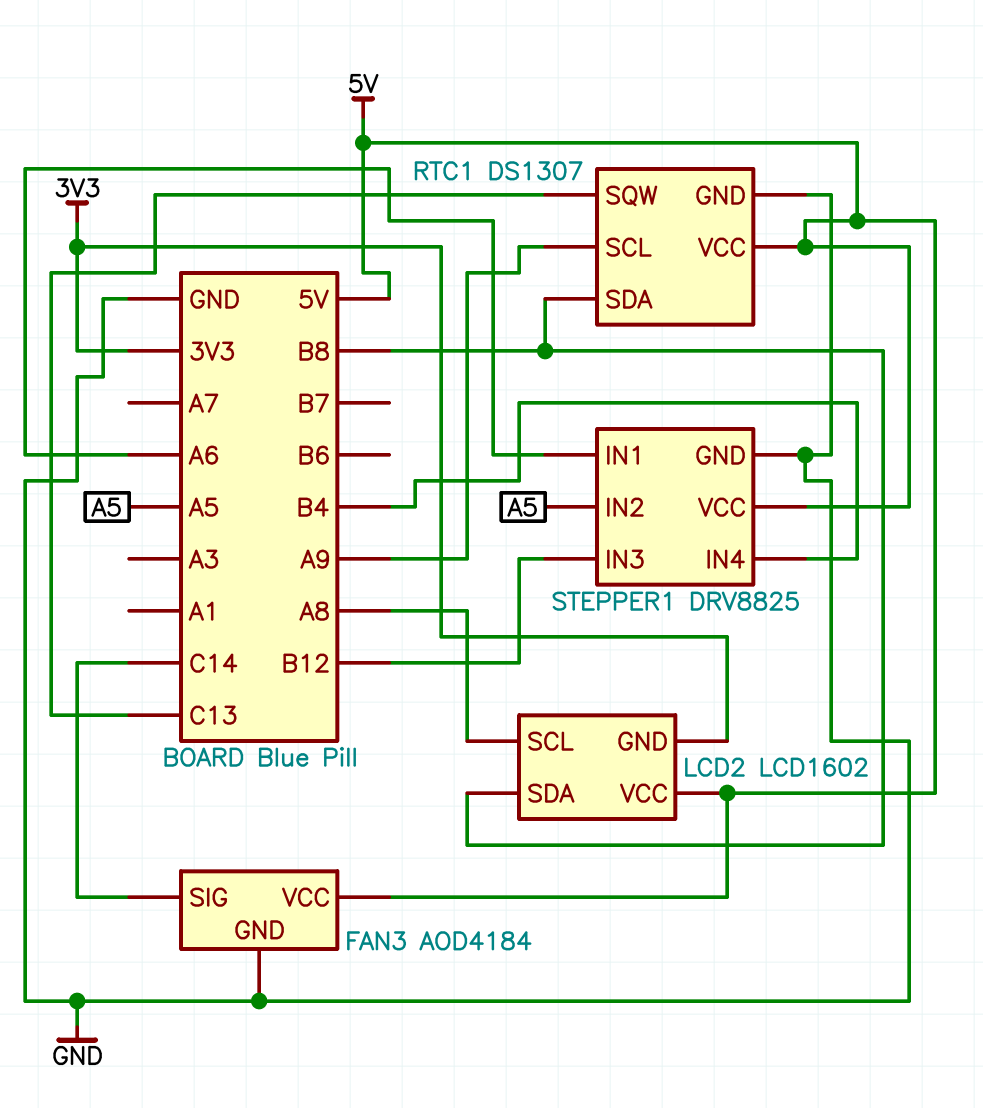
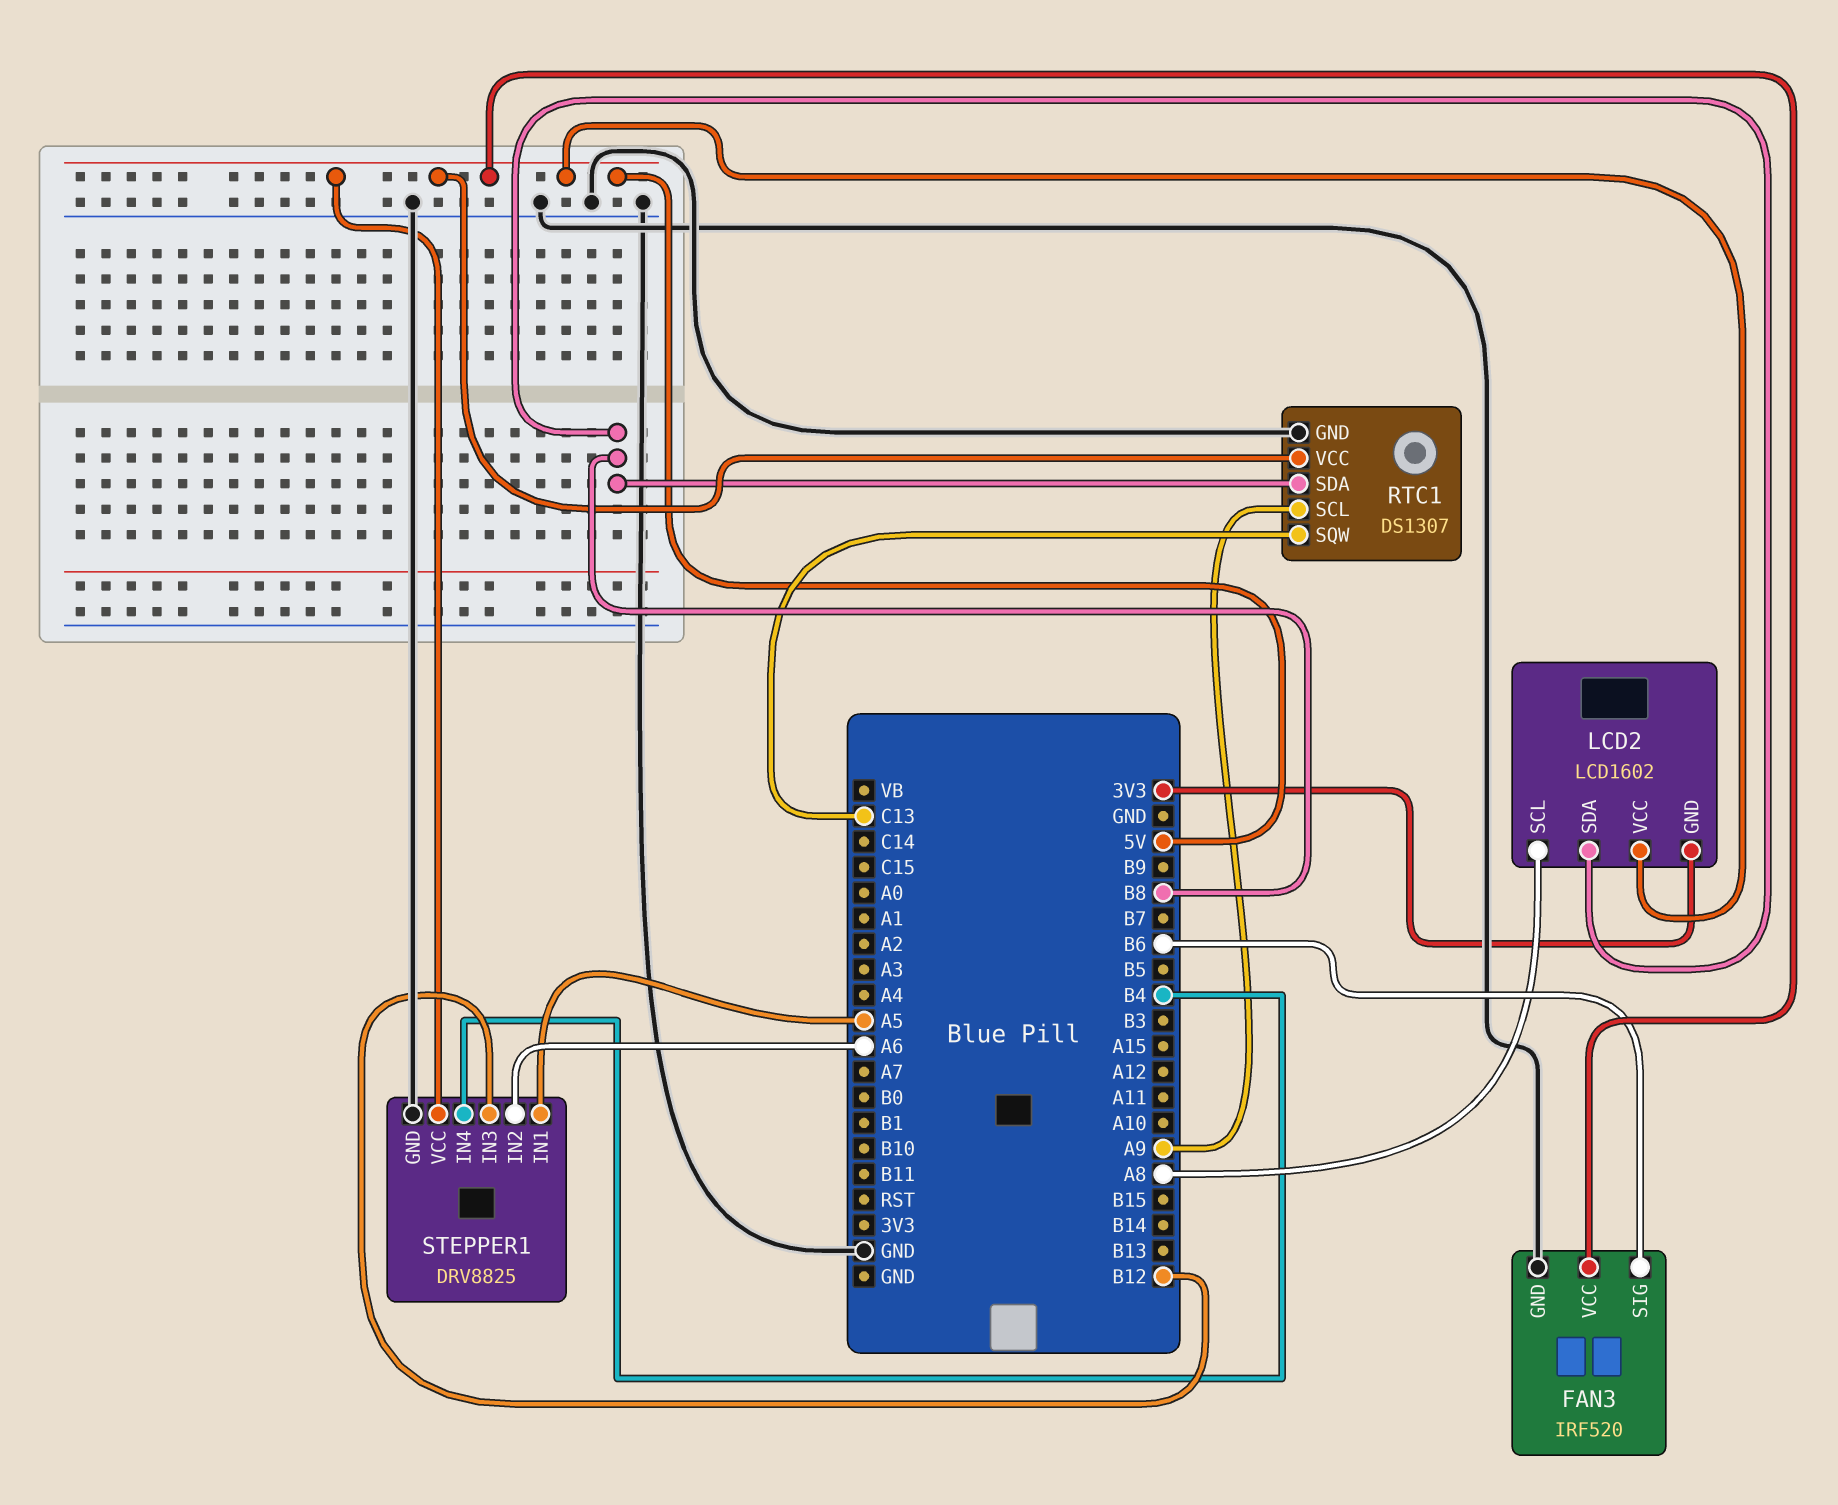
FAN3: AOD4184 -> IRF520
FAN3 pin SIG: C14 -> B6
STEPPER1 pin IN1: A6 -> A5
STEPPER1 pin IN2: A5 -> A6

